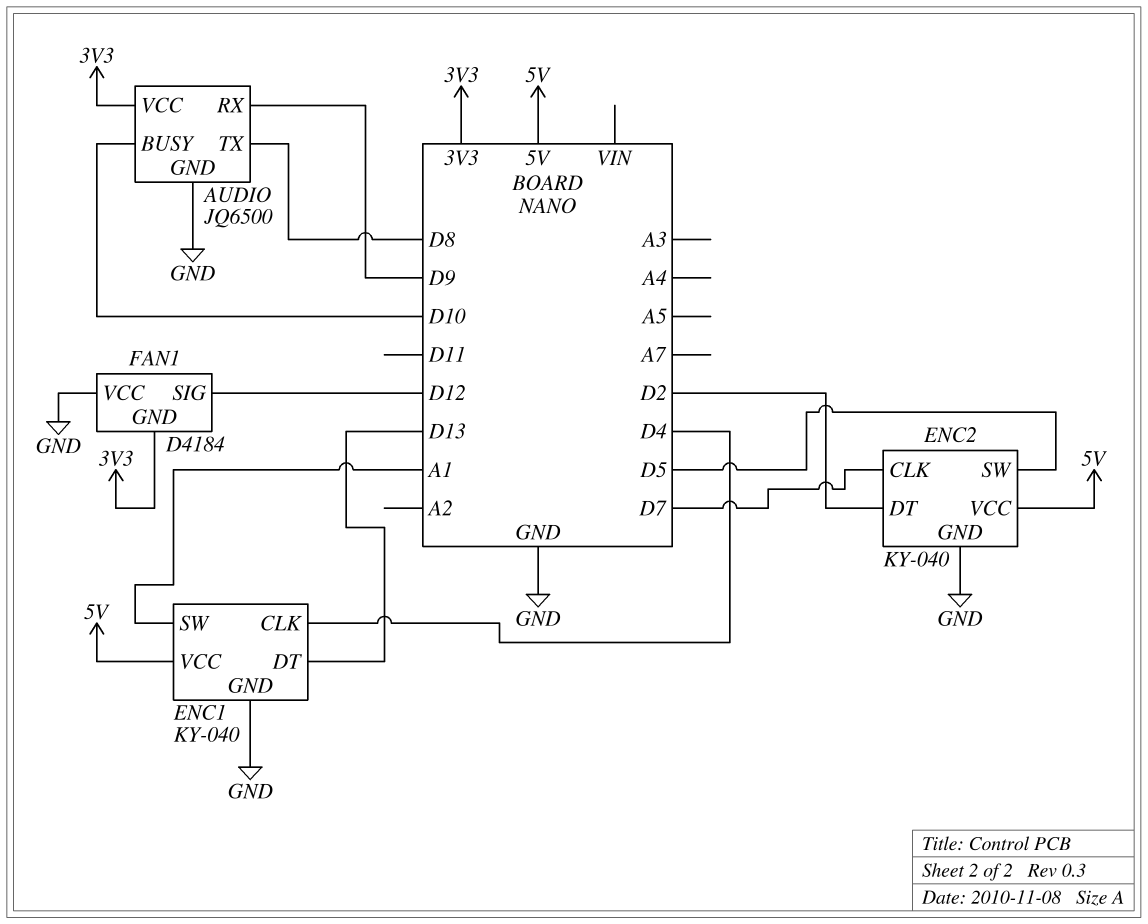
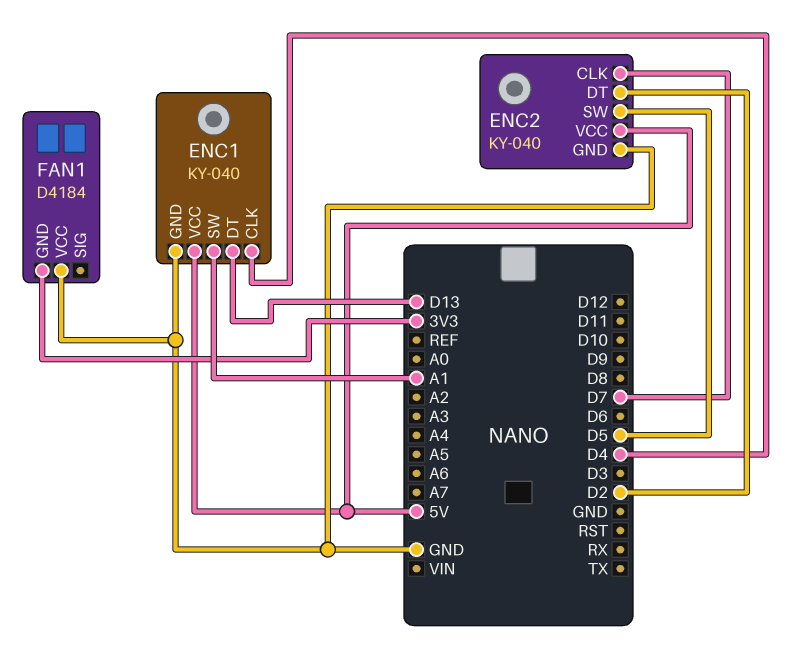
AUDIO: JQ6500 -> none
AUDIO pin BUSY: D10 -> none
AUDIO pin GND: GND -> none
AUDIO pin RX: D9 -> none
AUDIO pin TX: D8 -> none
AUDIO pin VCC: 3V3 -> none
FAN1 pin SIG: D12 -> none

